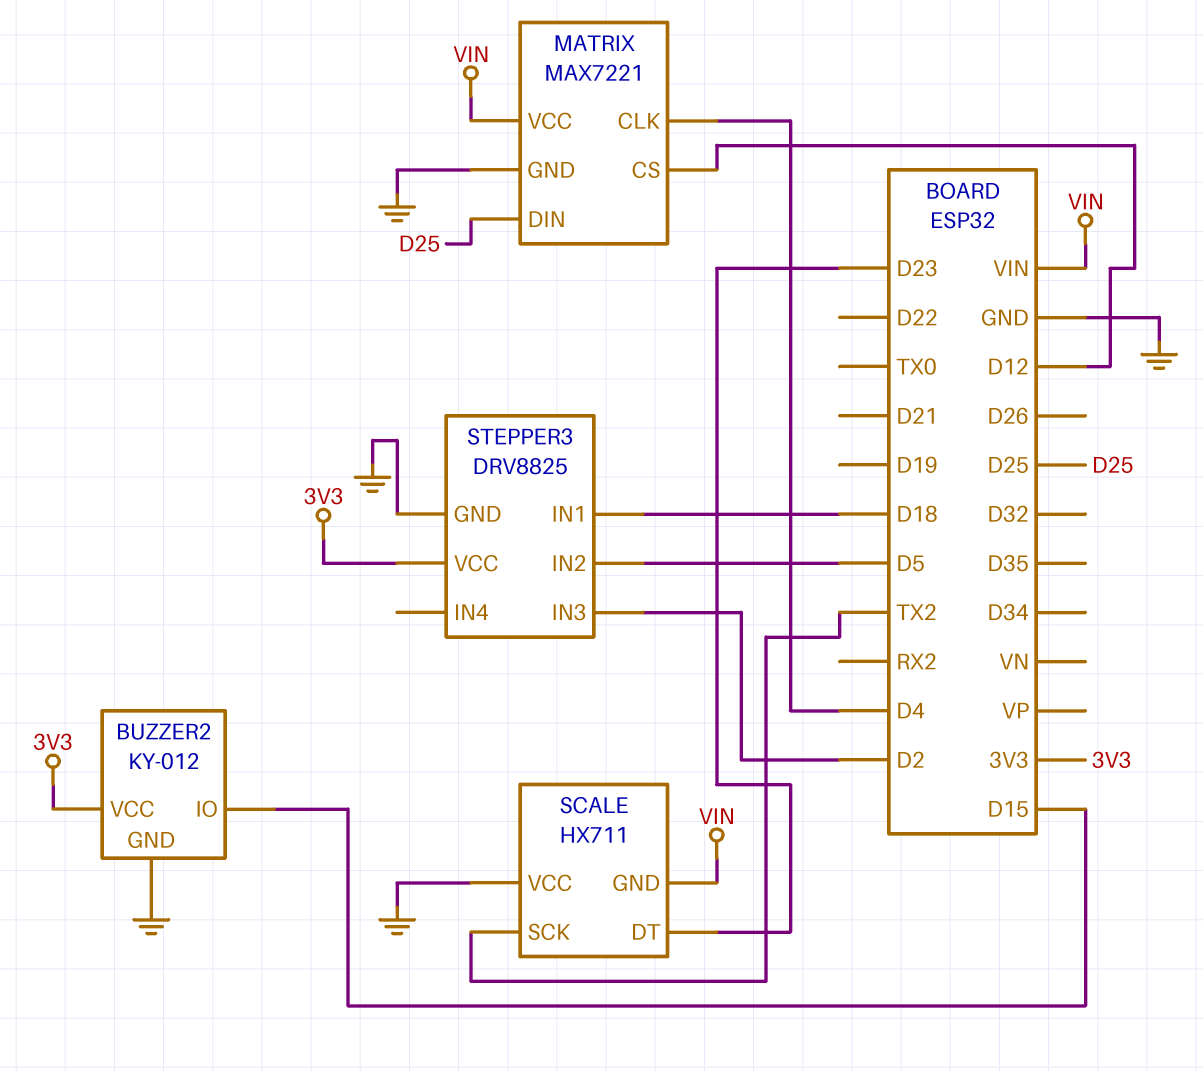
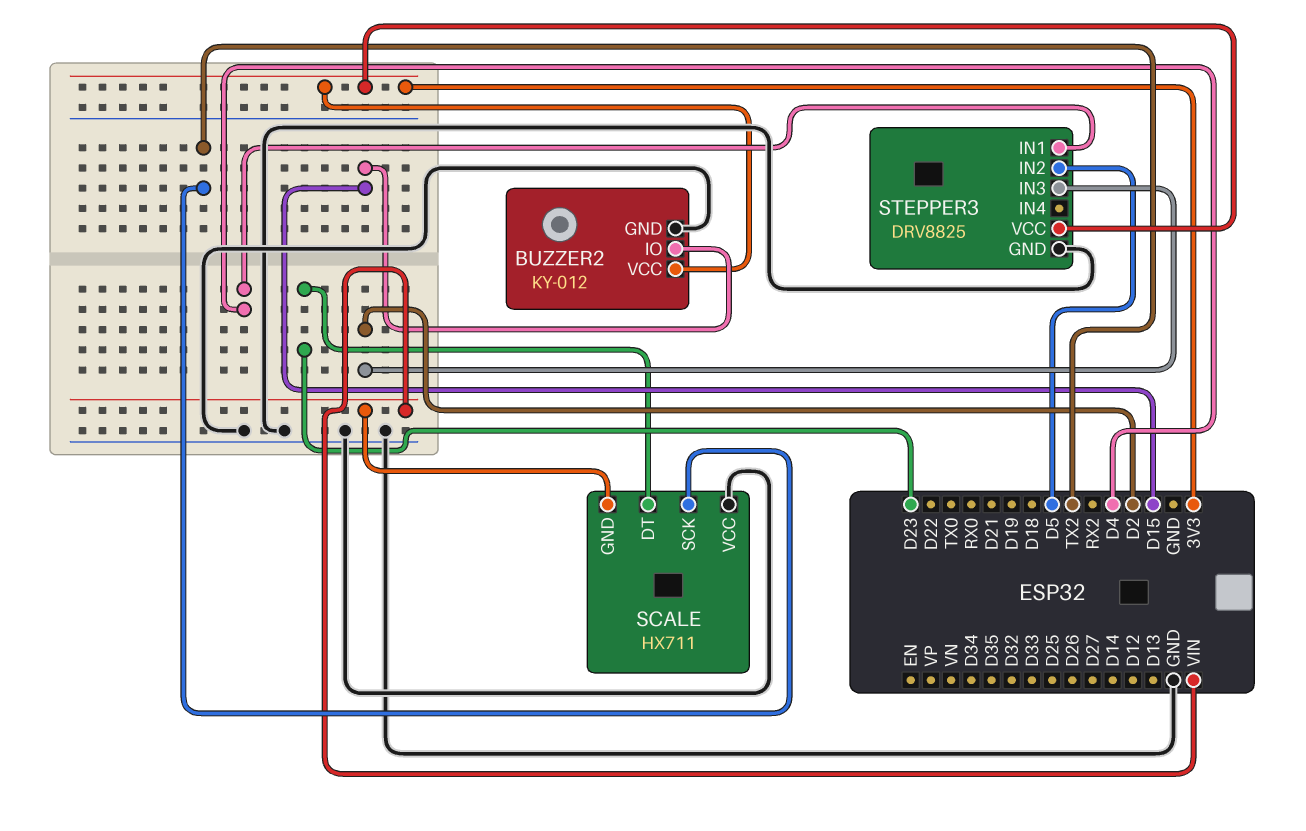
MATRIX: MAX7221 -> none
MATRIX pin CLK: D4 -> none
MATRIX pin CS: D12 -> none
MATRIX pin DIN: D25 -> none
MATRIX pin GND: GND -> none
MATRIX pin VCC: VIN -> none
STEPPER3 pin IN1: D18 -> D4

